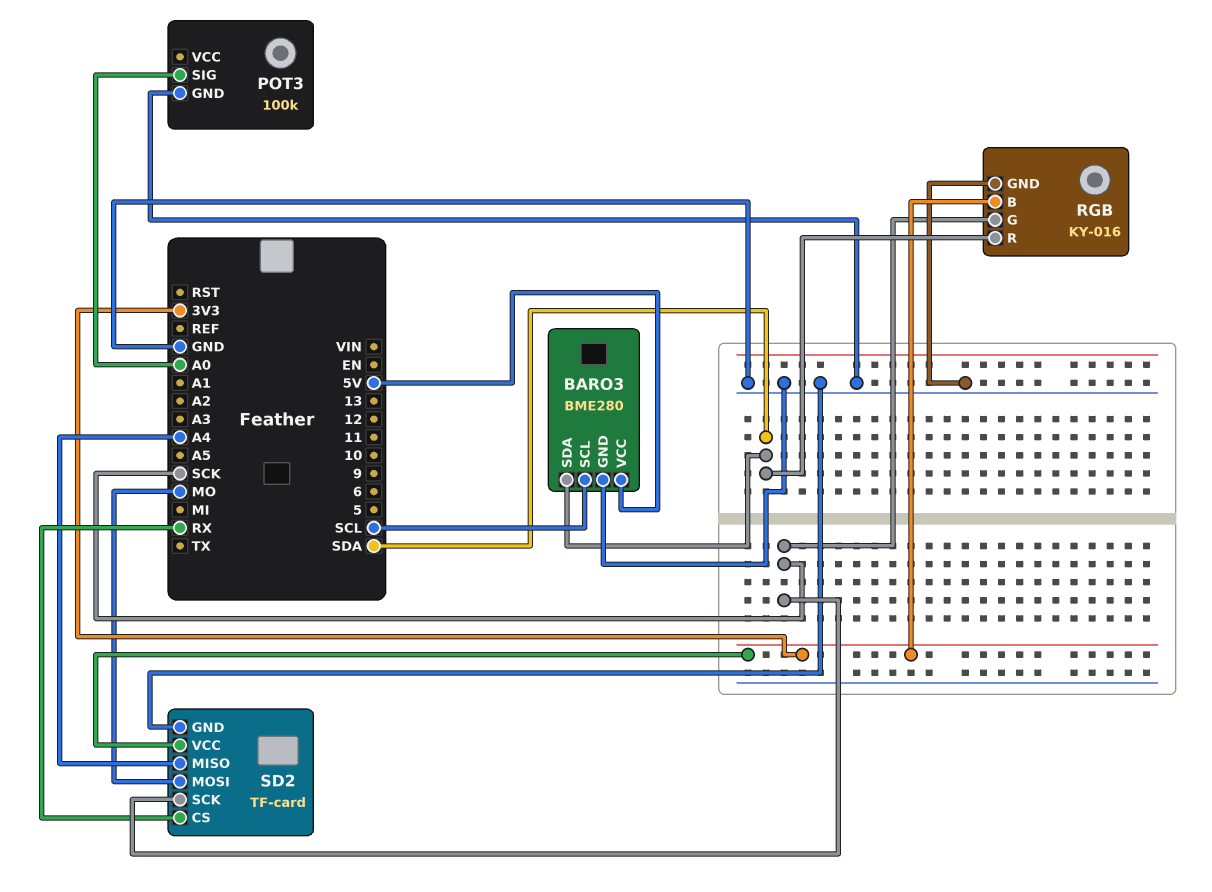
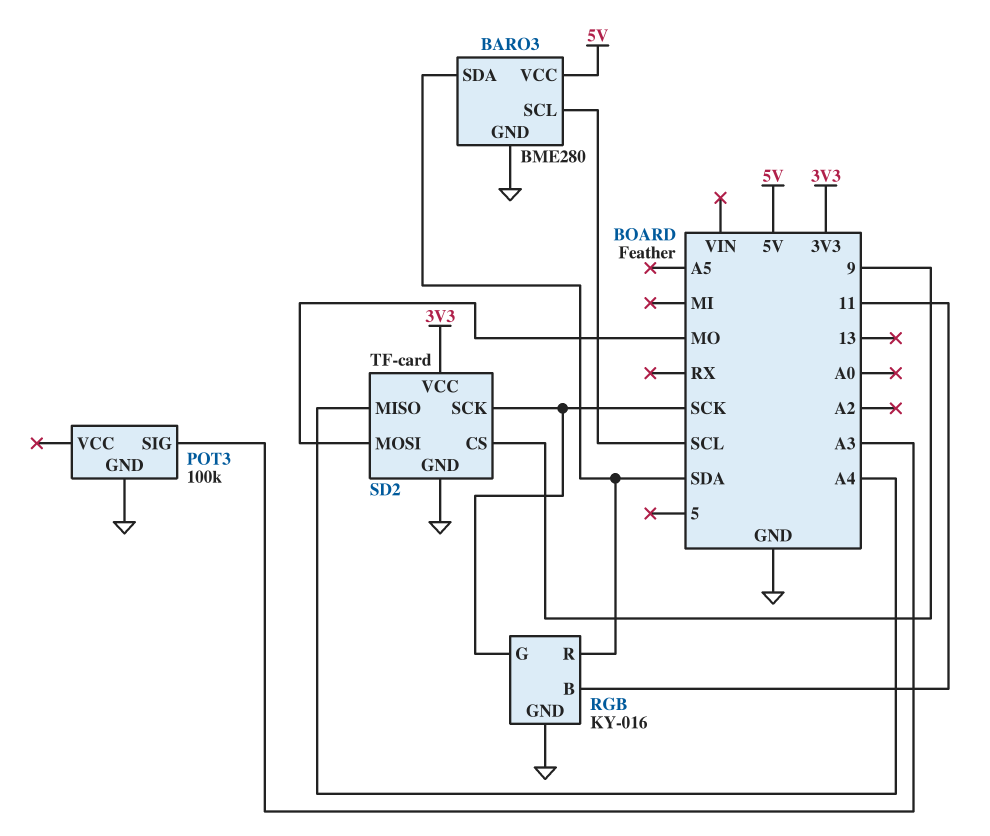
POT3 pin SIG: A0 -> A3
RGB pin B: 3V3 -> 11
SD2 pin CS: RX -> 9

